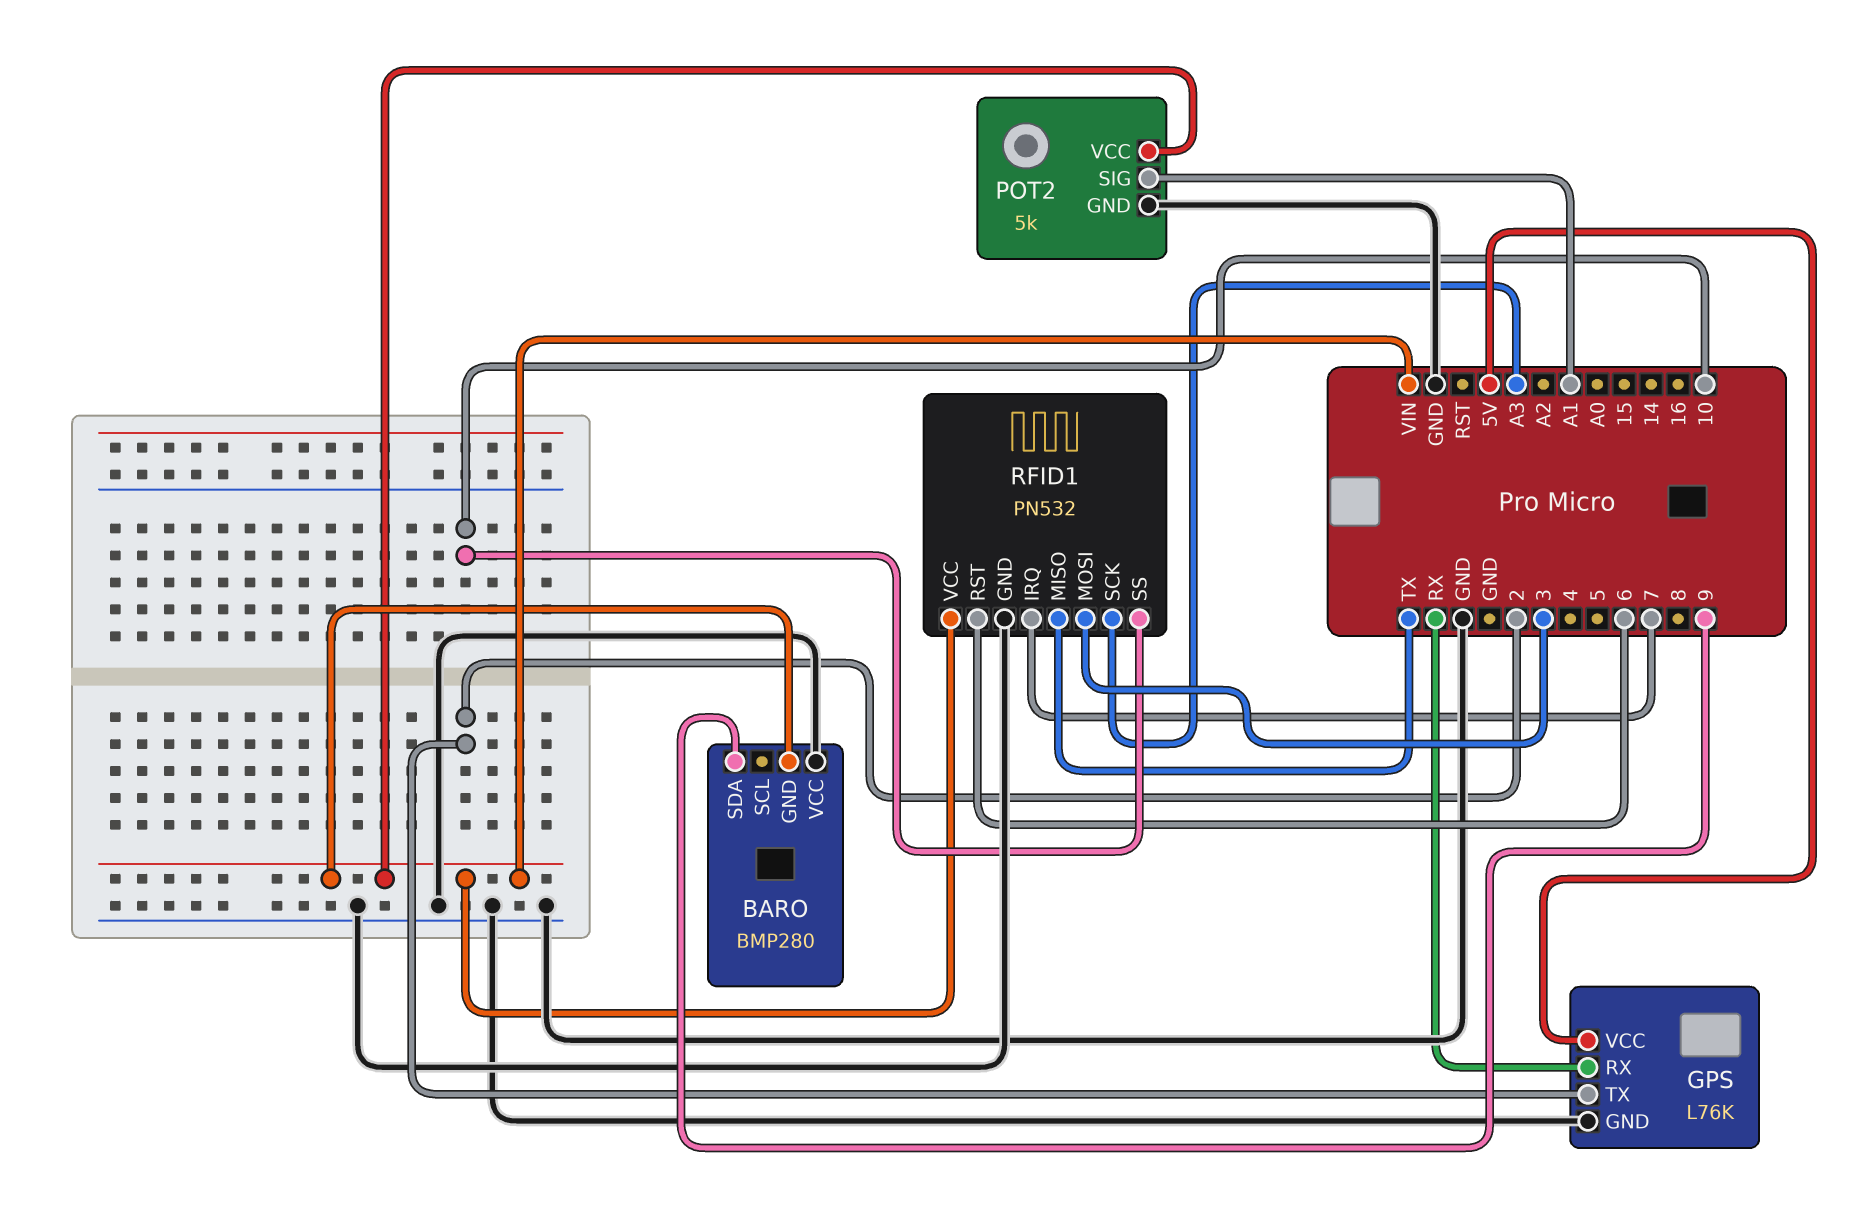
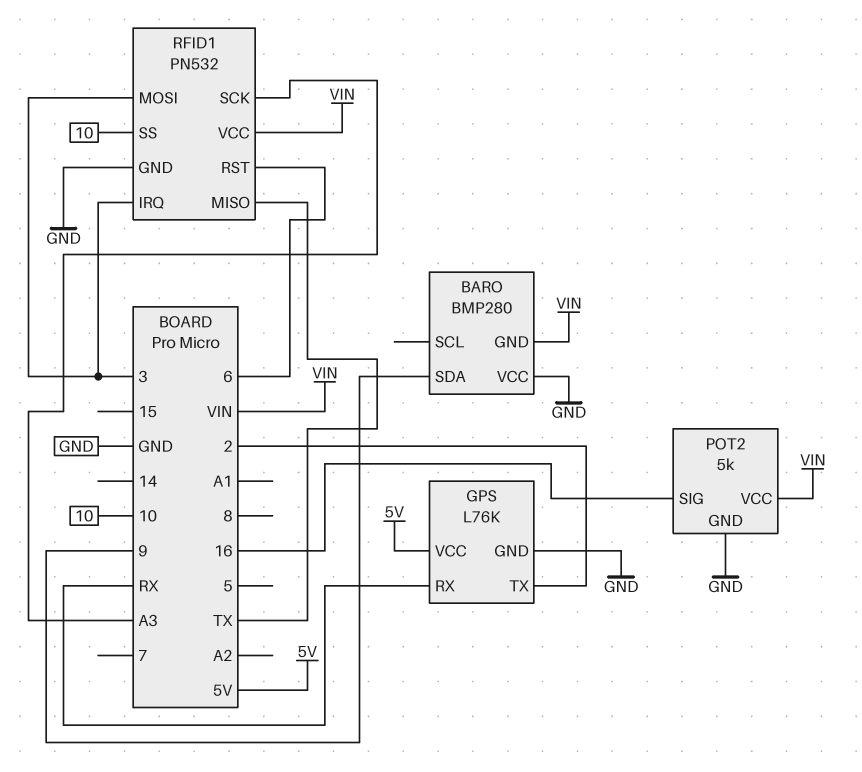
POT2 pin SIG: A1 -> 16
RFID1 pin IRQ: 7 -> 3

